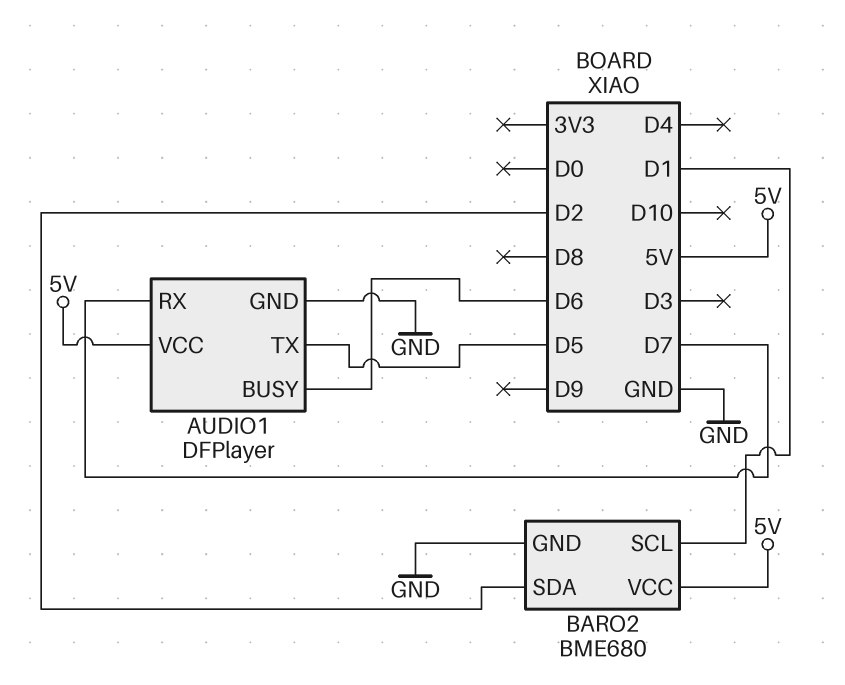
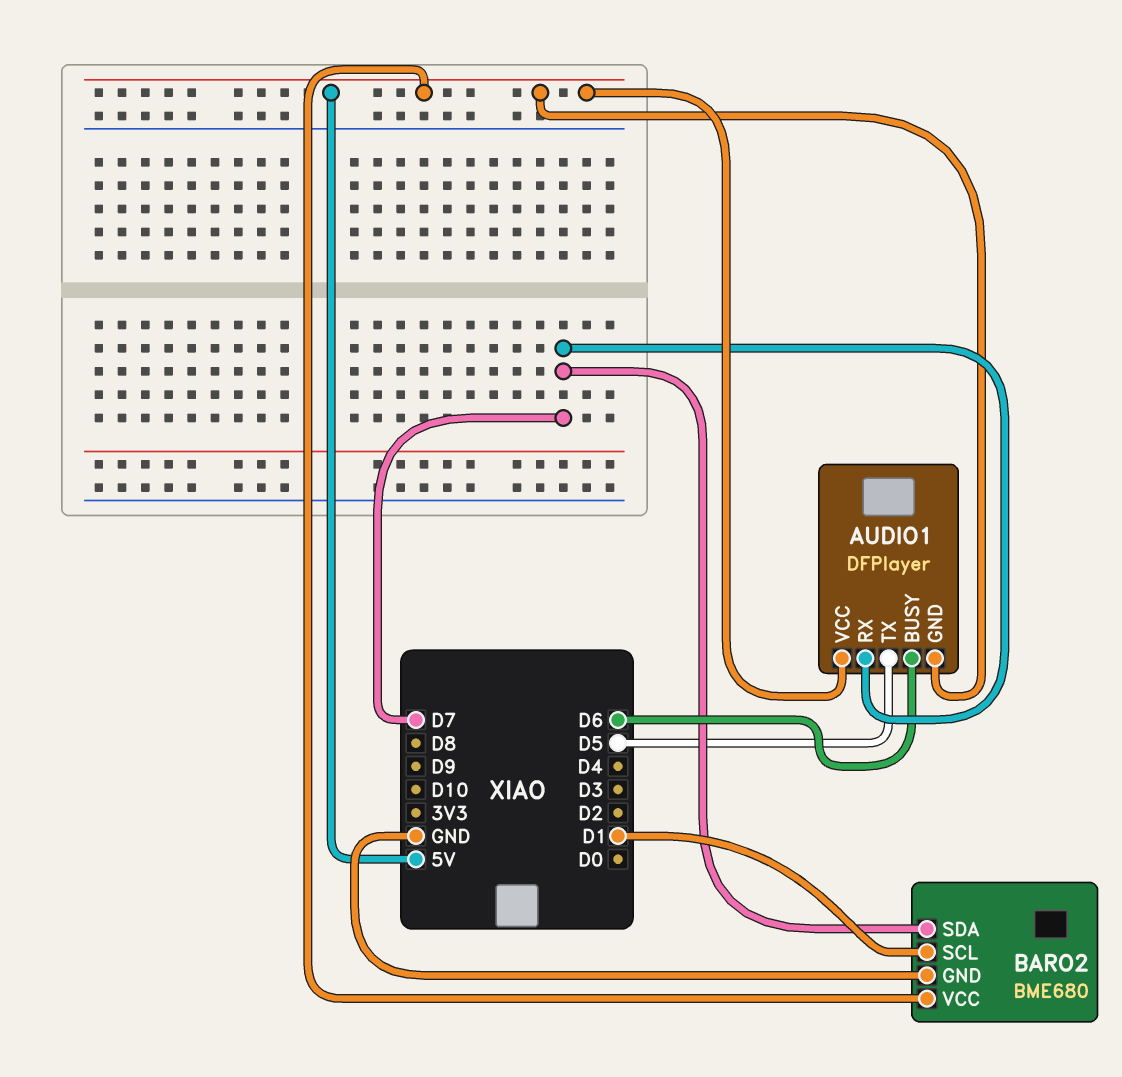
AUDIO1 pin GND: GND -> 5V
BARO2 pin SDA: D2 -> D7

